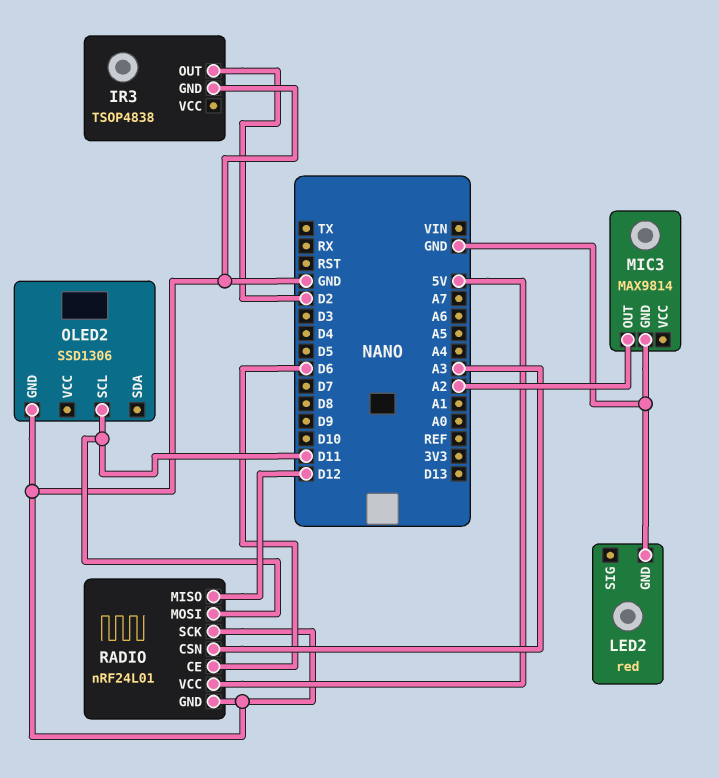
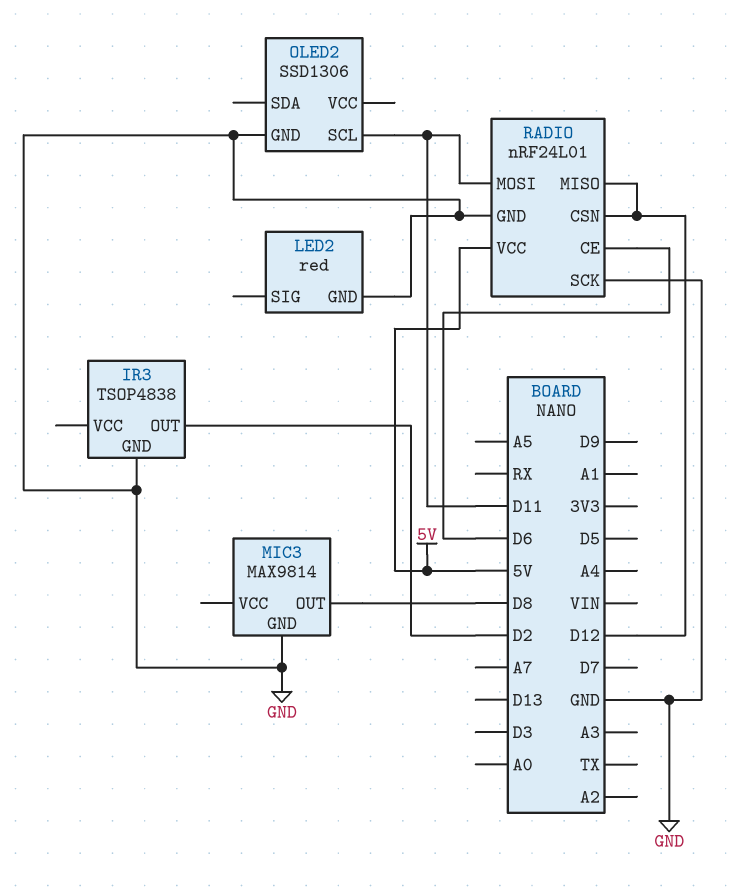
MIC3 pin OUT: A2 -> D8
RADIO pin CSN: A3 -> D12

